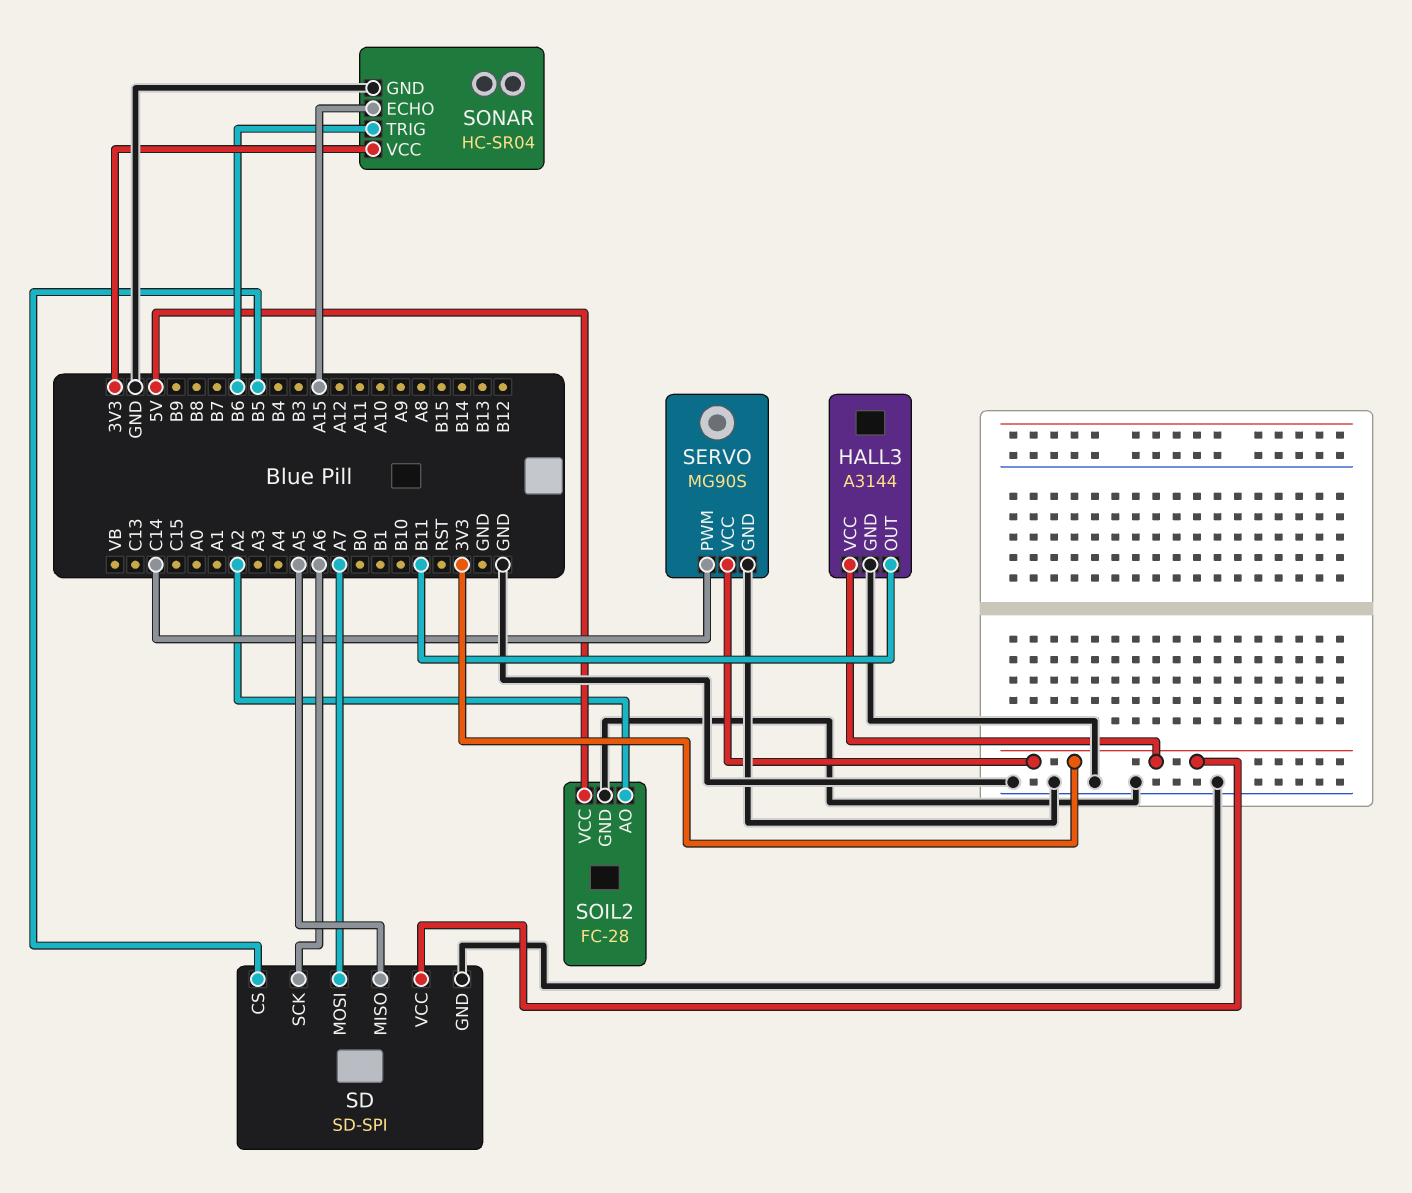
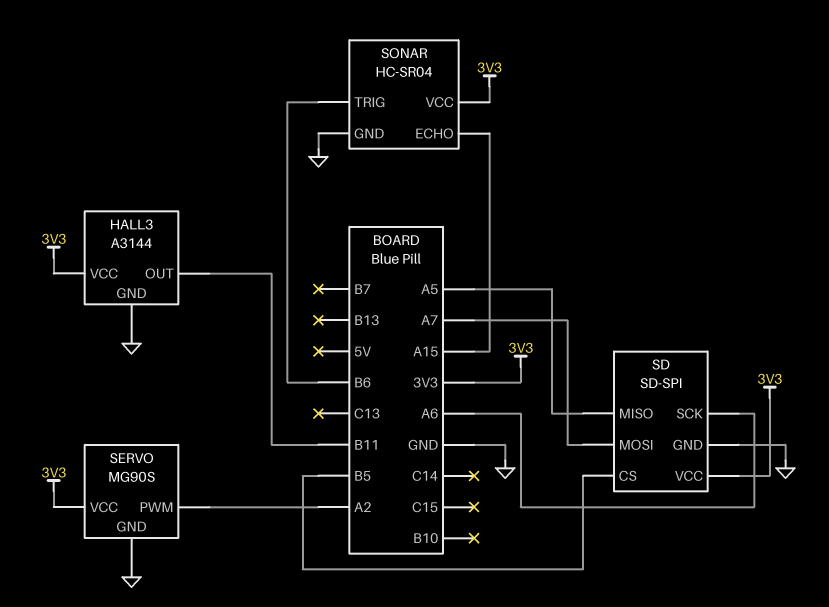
SERVO pin PWM: C14 -> A2
SOIL2: FC-28 -> none
SOIL2 pin AO: A2 -> none
SOIL2 pin GND: GND -> none
SOIL2 pin VCC: 5V -> none

